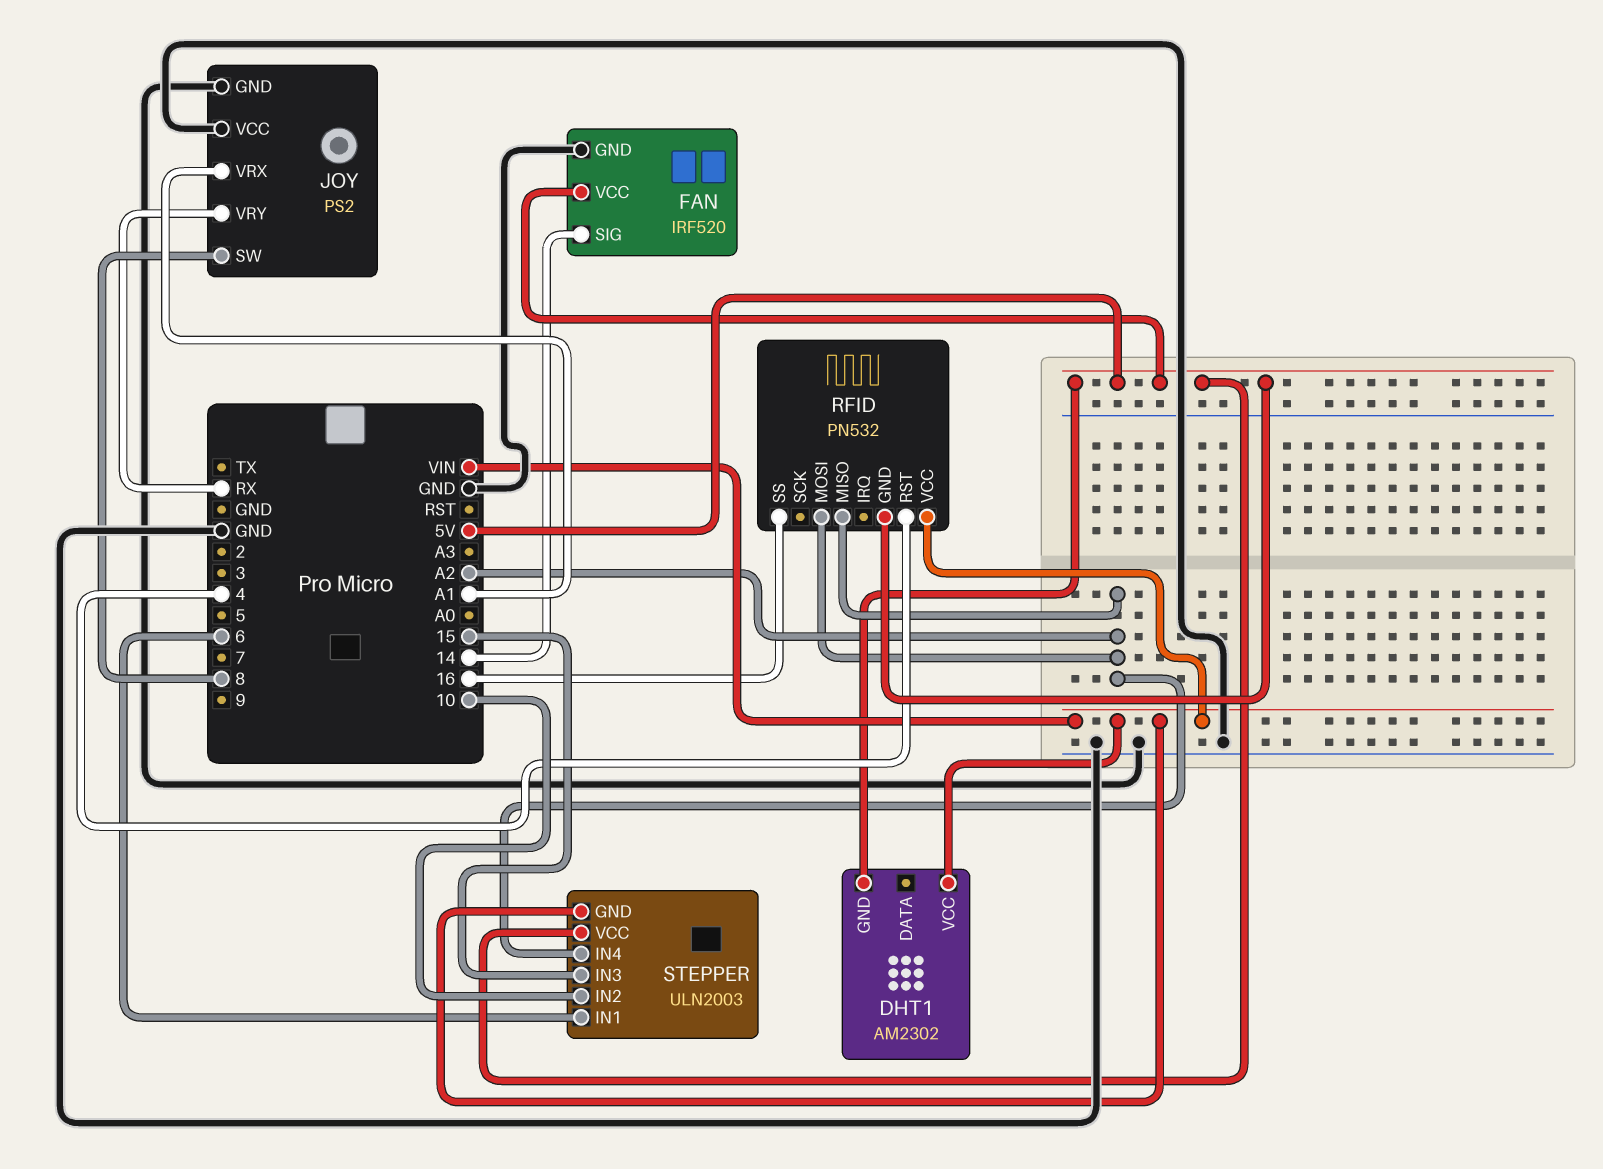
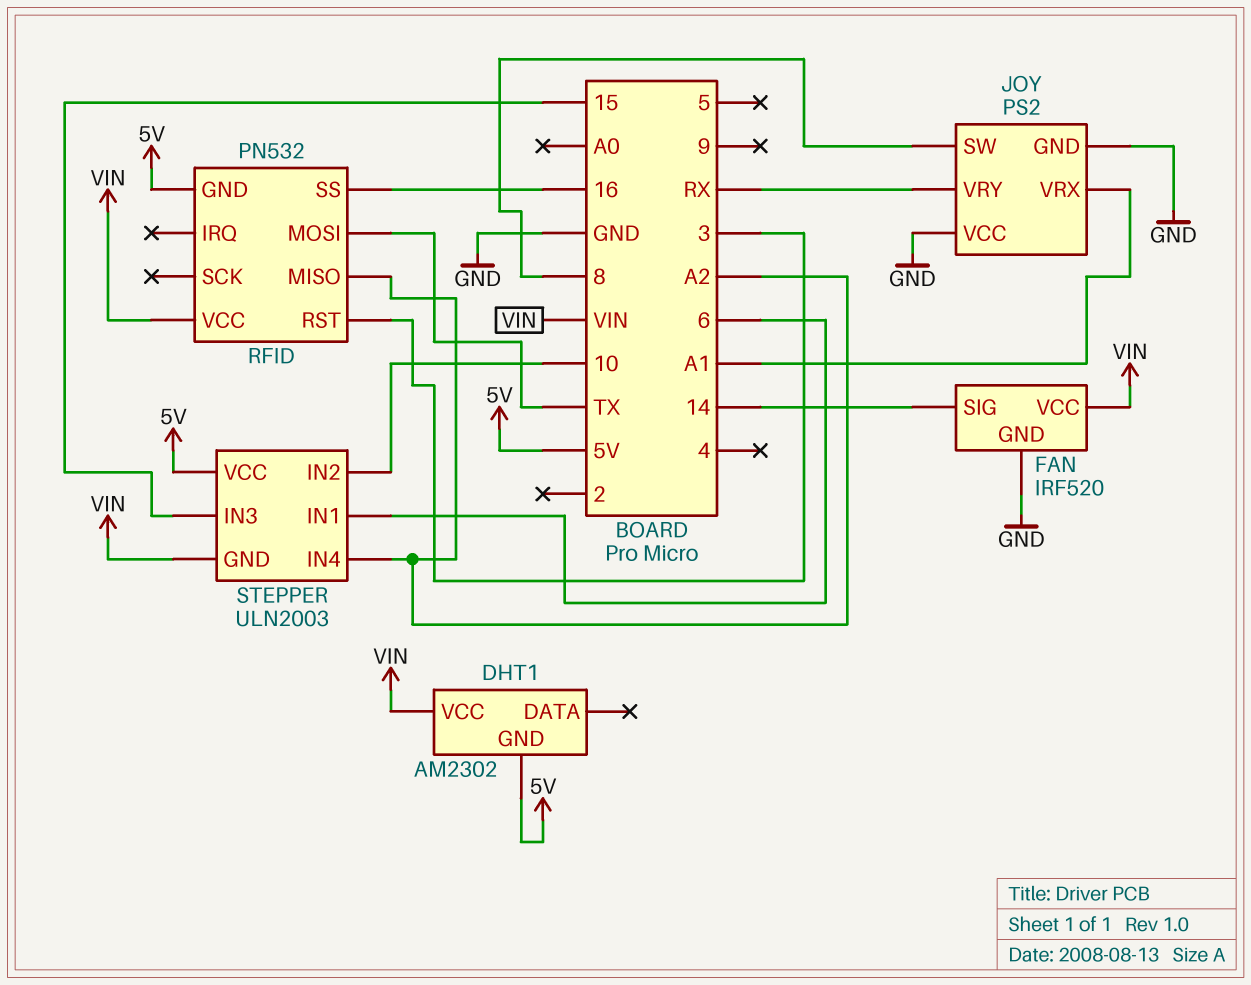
FAN pin VCC: 5V -> VIN
RFID pin MOSI: A2 -> TX
RFID pin RST: 4 -> 3

